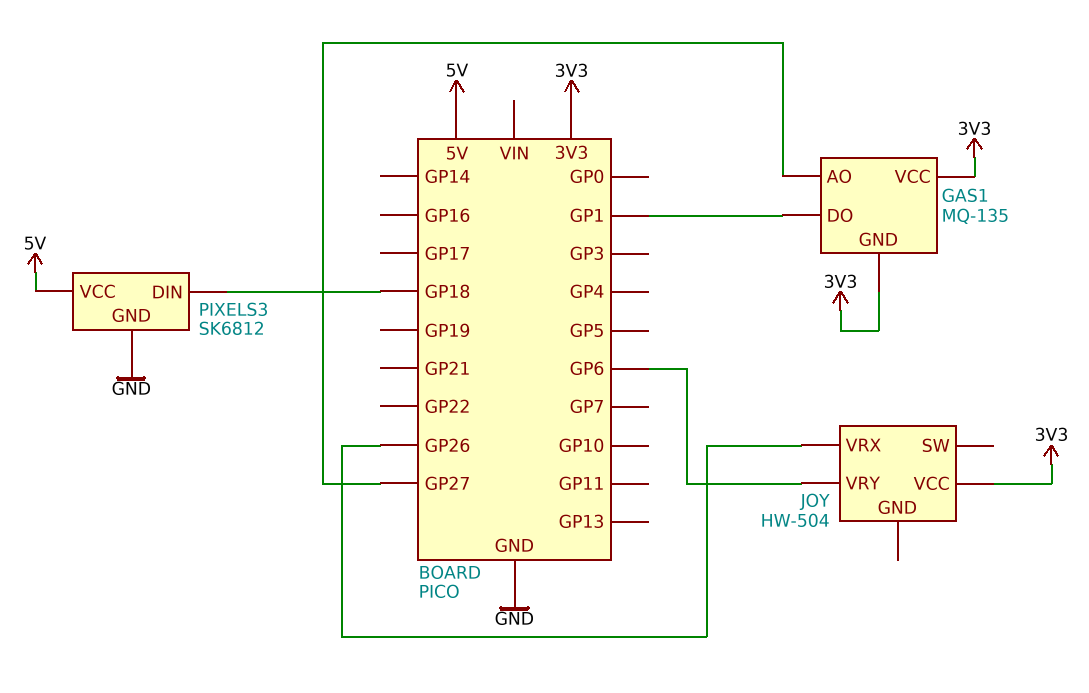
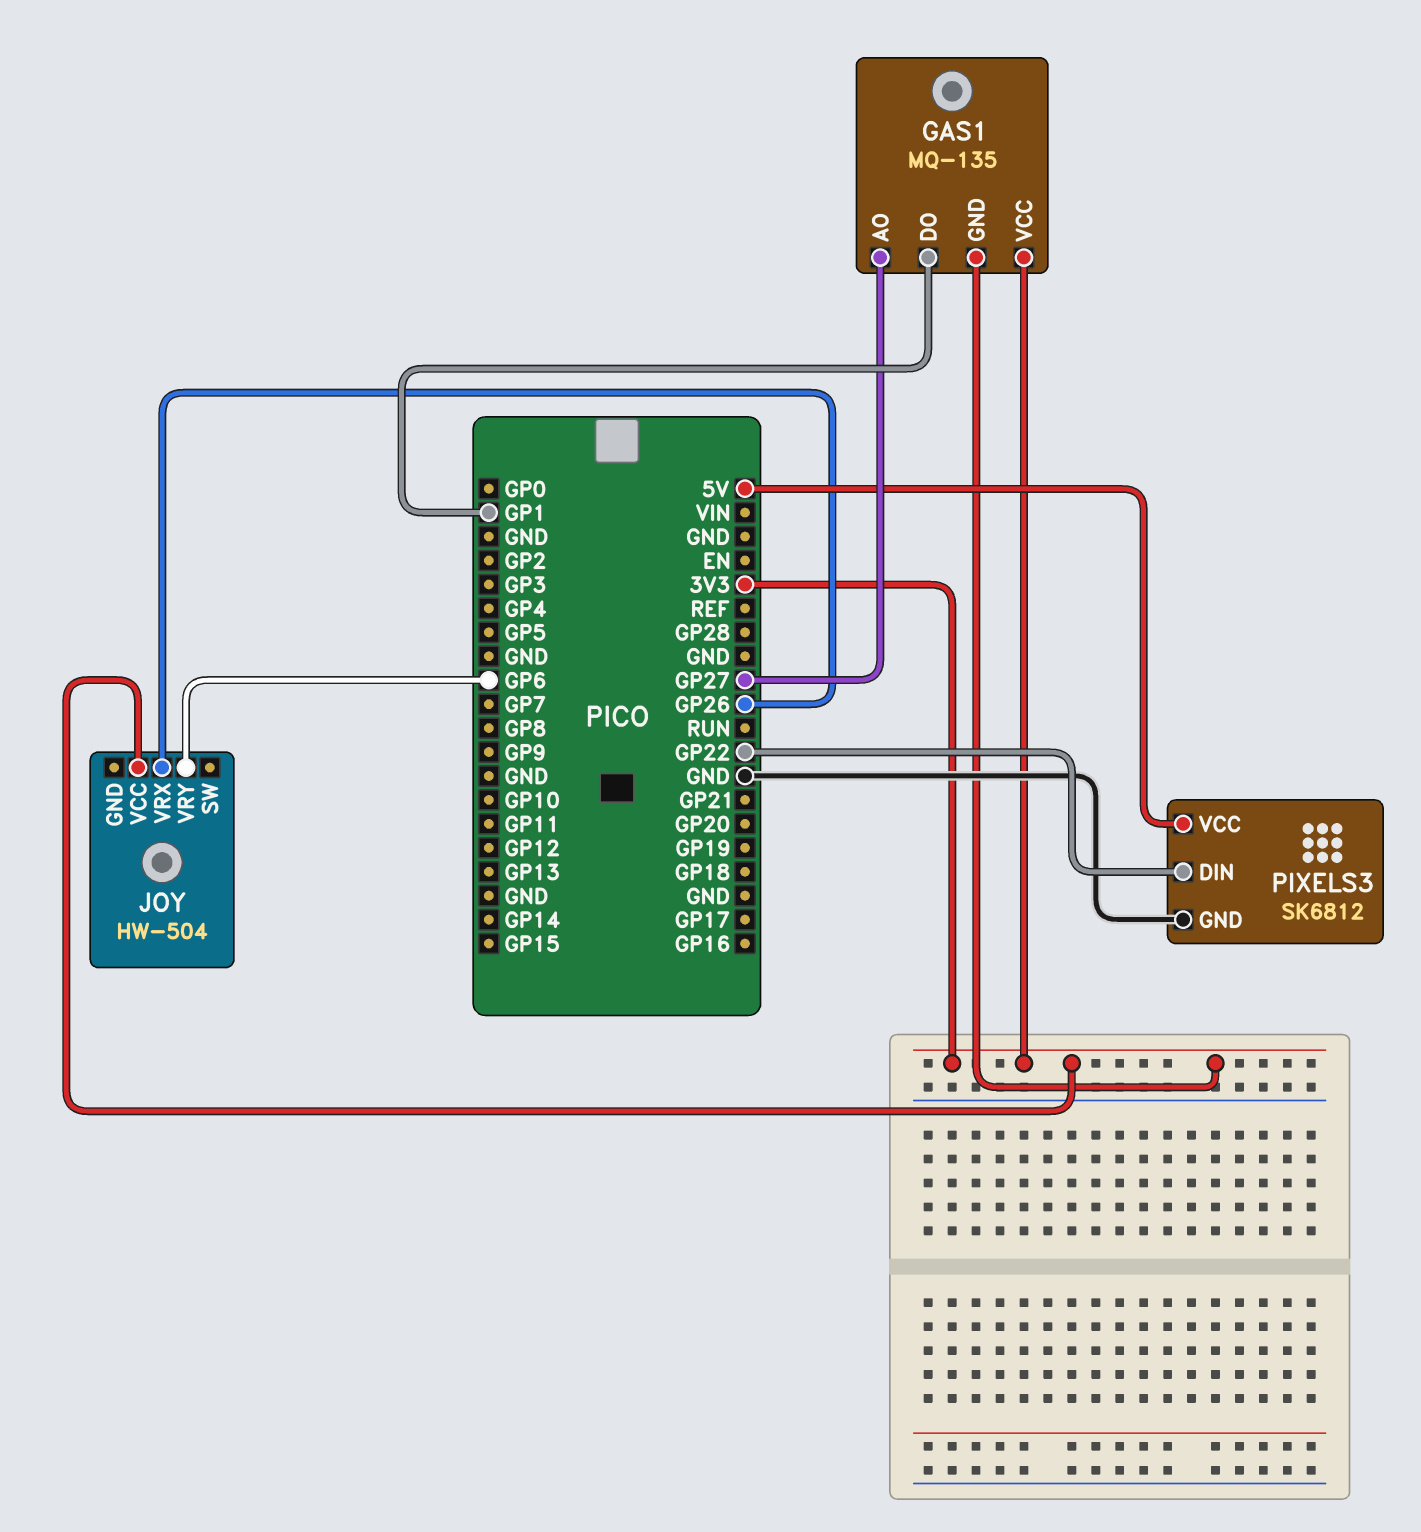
PIXELS3 pin DIN: GP18 -> GP22

